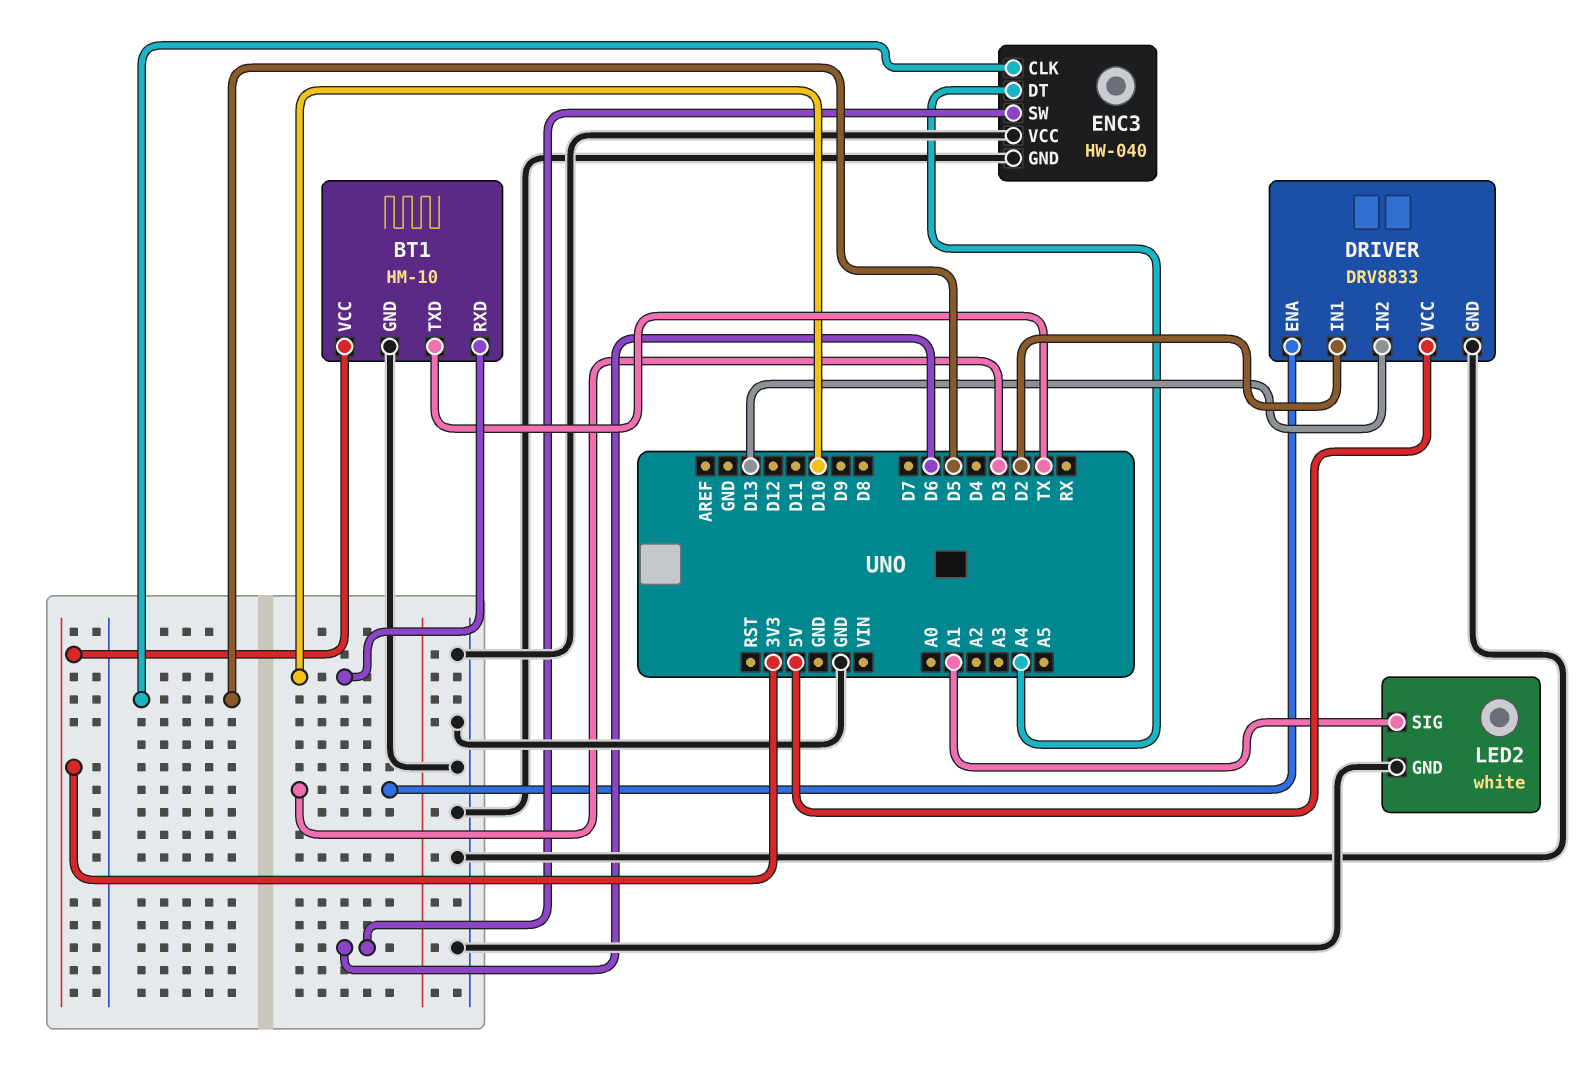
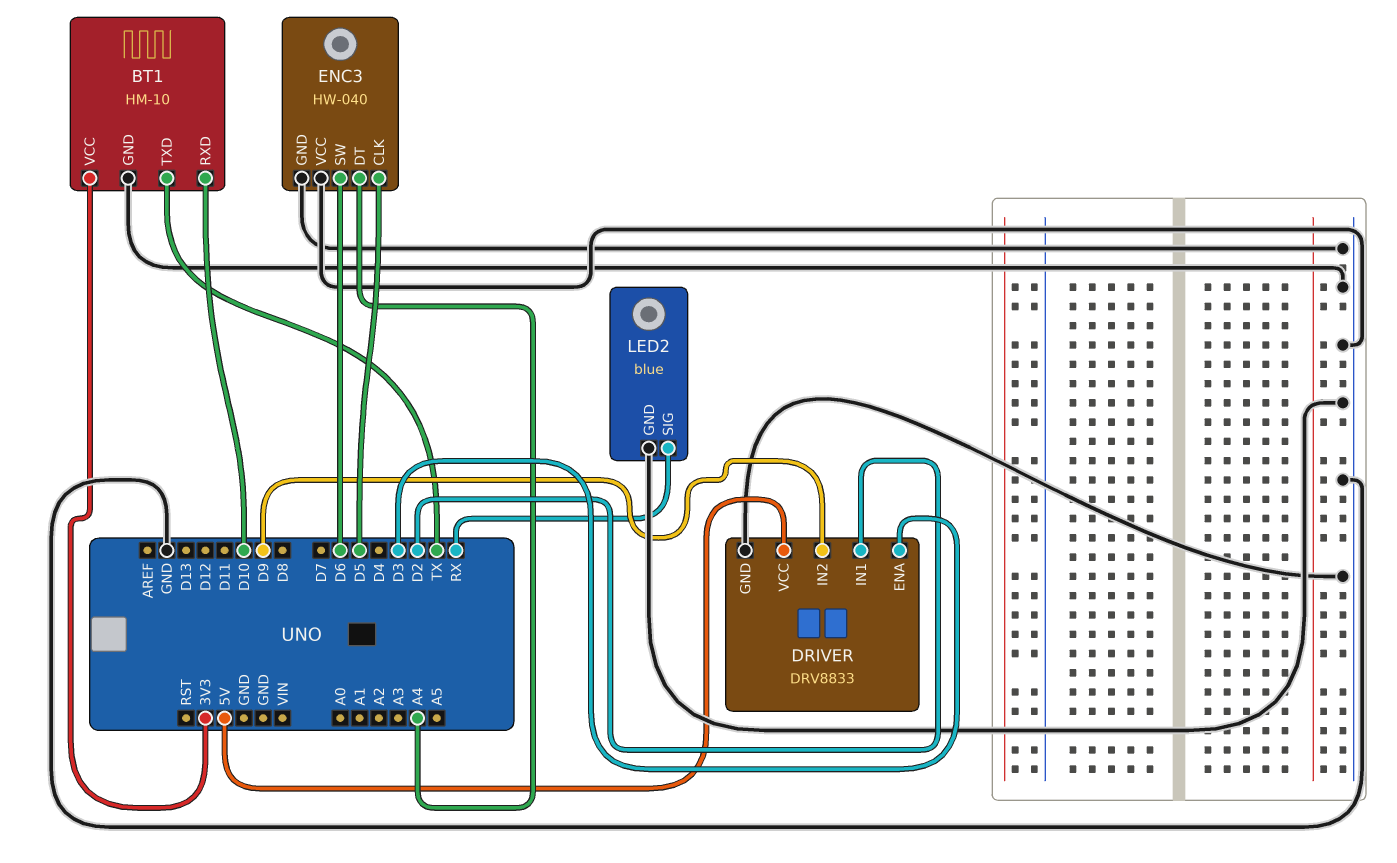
DRIVER pin IN2: D13 -> D9
LED2: white -> blue
LED2 pin SIG: A1 -> RX

